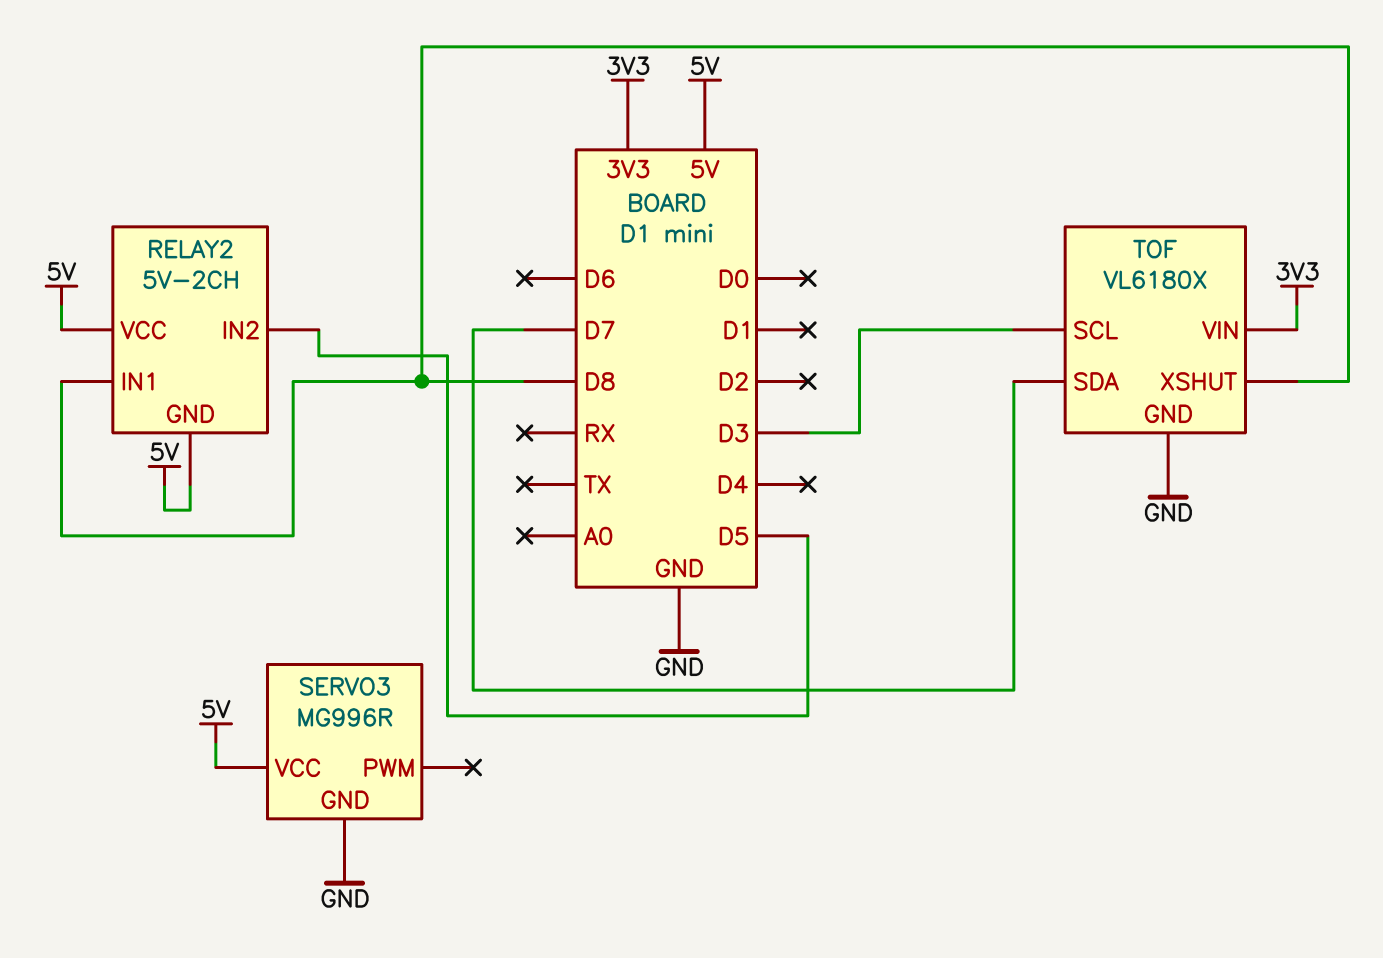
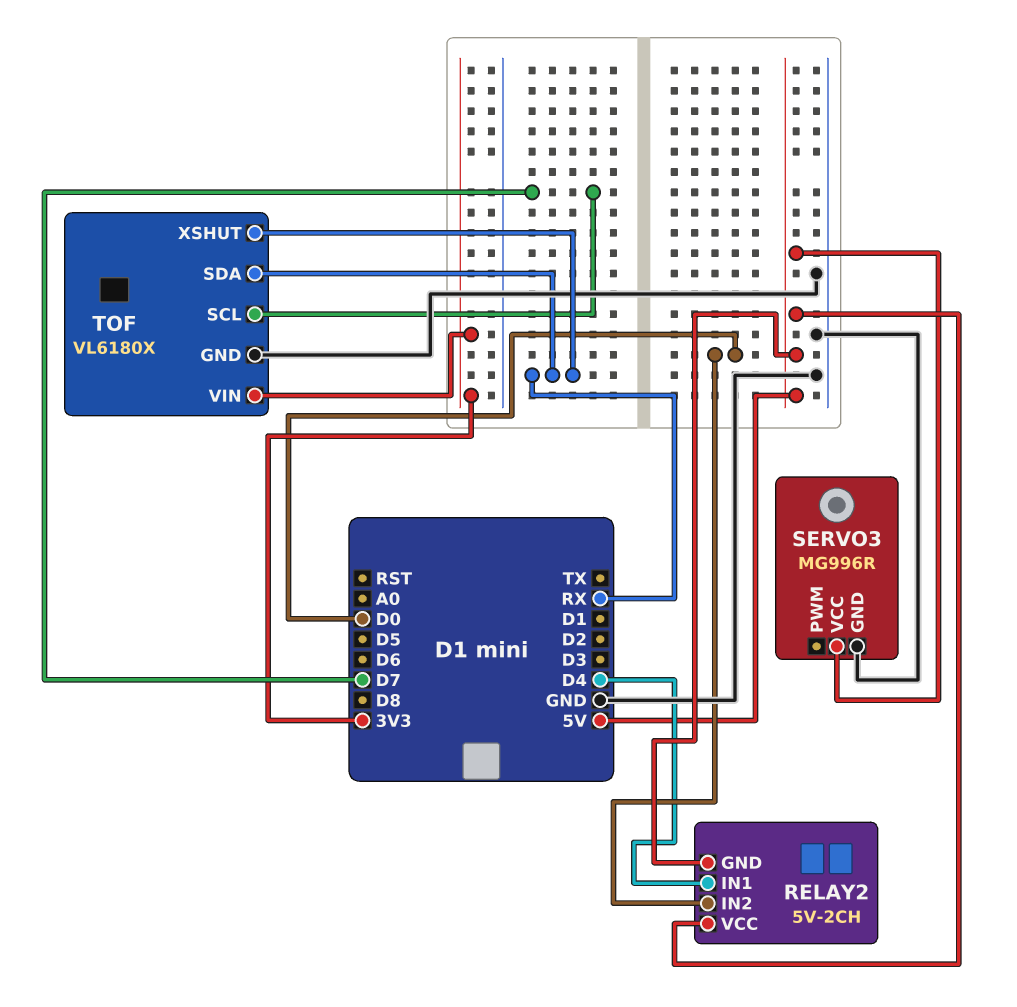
RELAY2 pin IN1: D8 -> D4
RELAY2 pin IN2: D5 -> D0
TOF pin SCL: D3 -> D7
TOF pin SDA: D7 -> RX
TOF pin XSHUT: D8 -> RX

